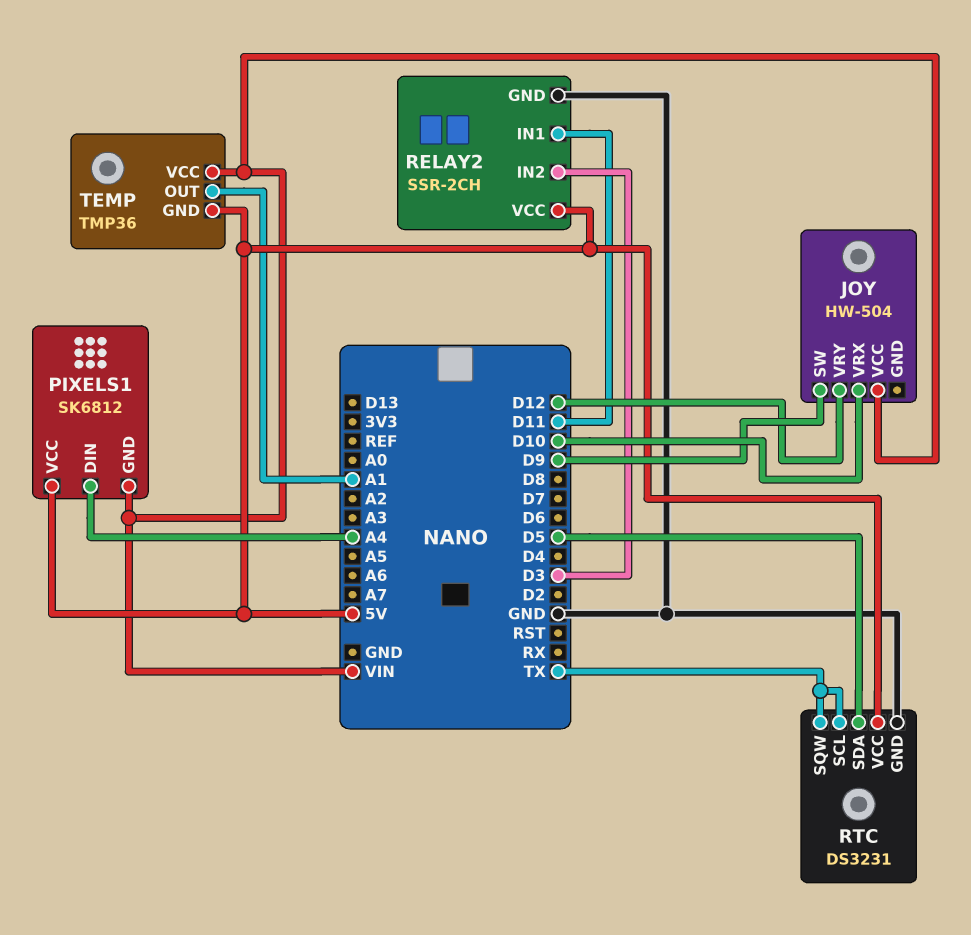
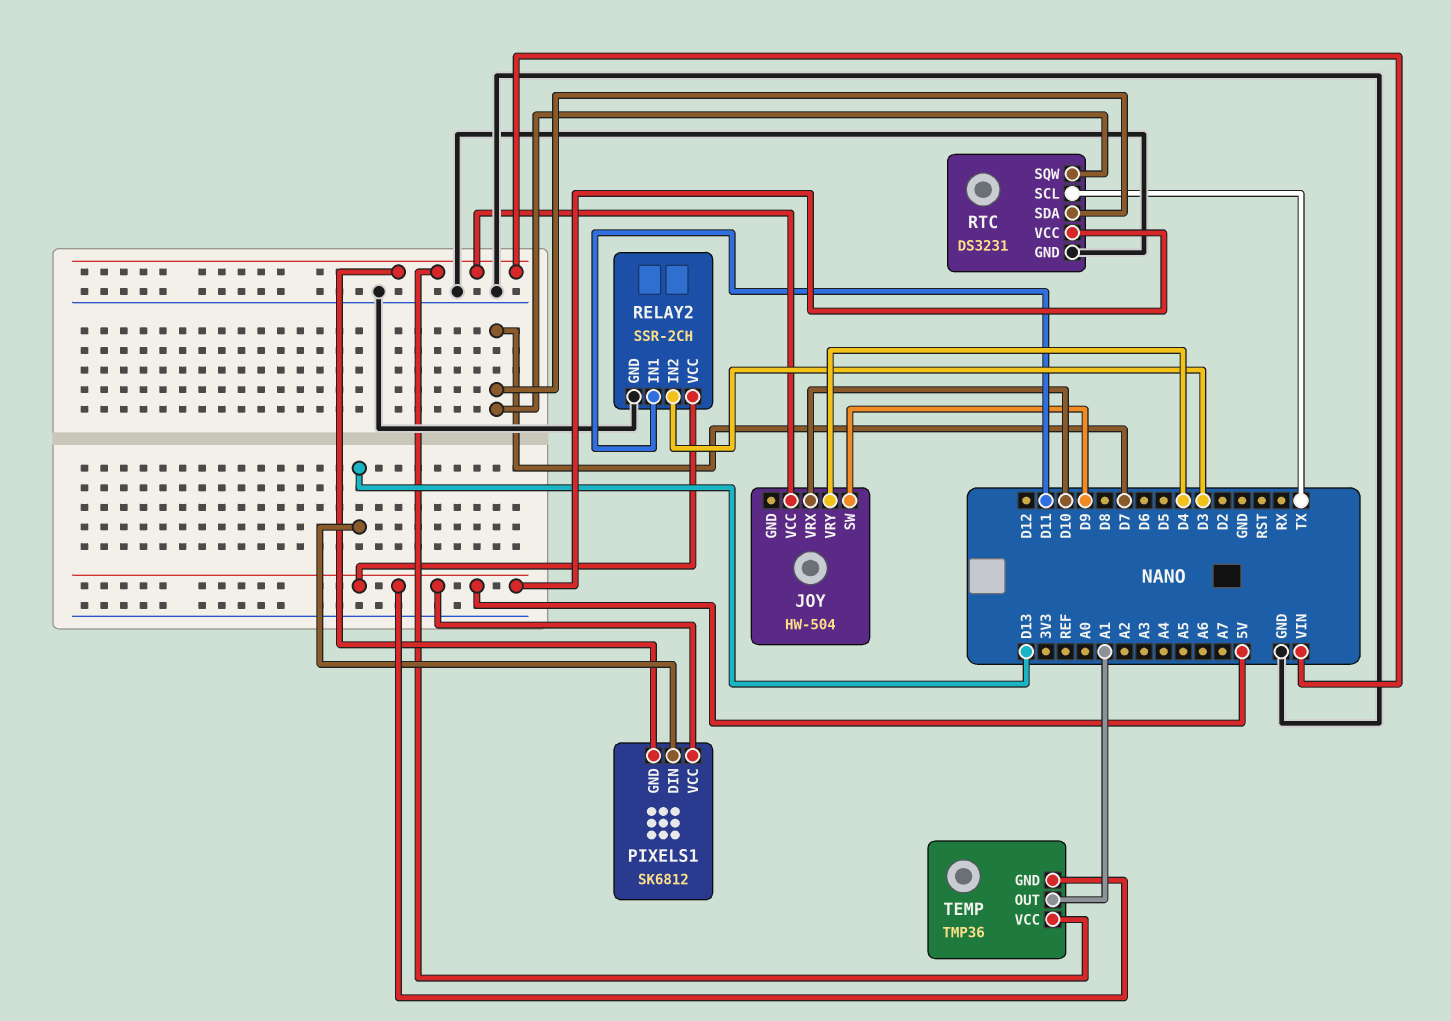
JOY pin VRY: D12 -> D4
PIXELS1 pin DIN: A4 -> D13
RTC pin SDA: D5 -> D7
RTC pin SQW: TX -> D7

